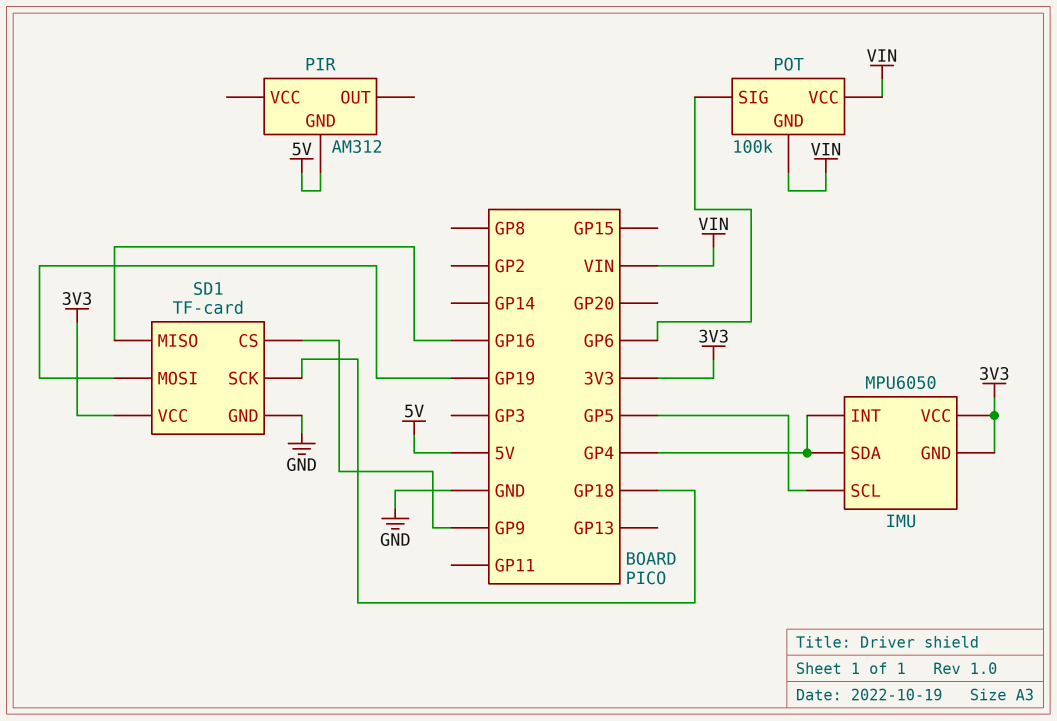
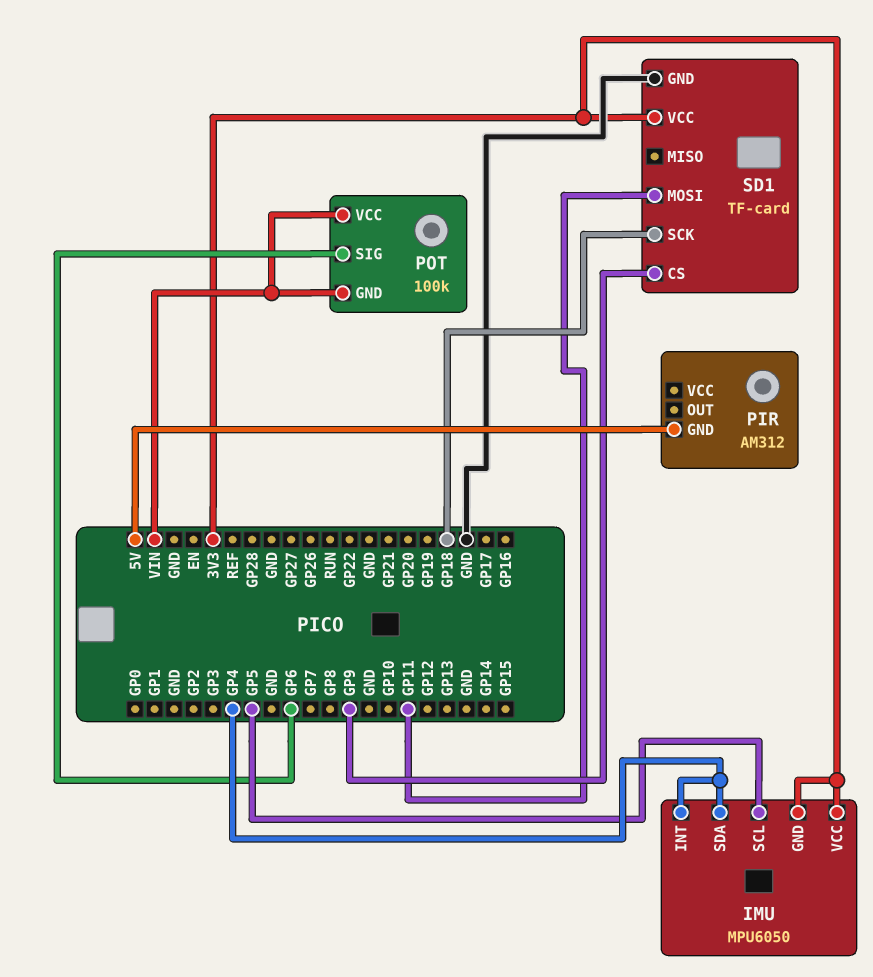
SD1 pin MISO: GP16 -> none
SD1 pin MOSI: GP19 -> GP11

